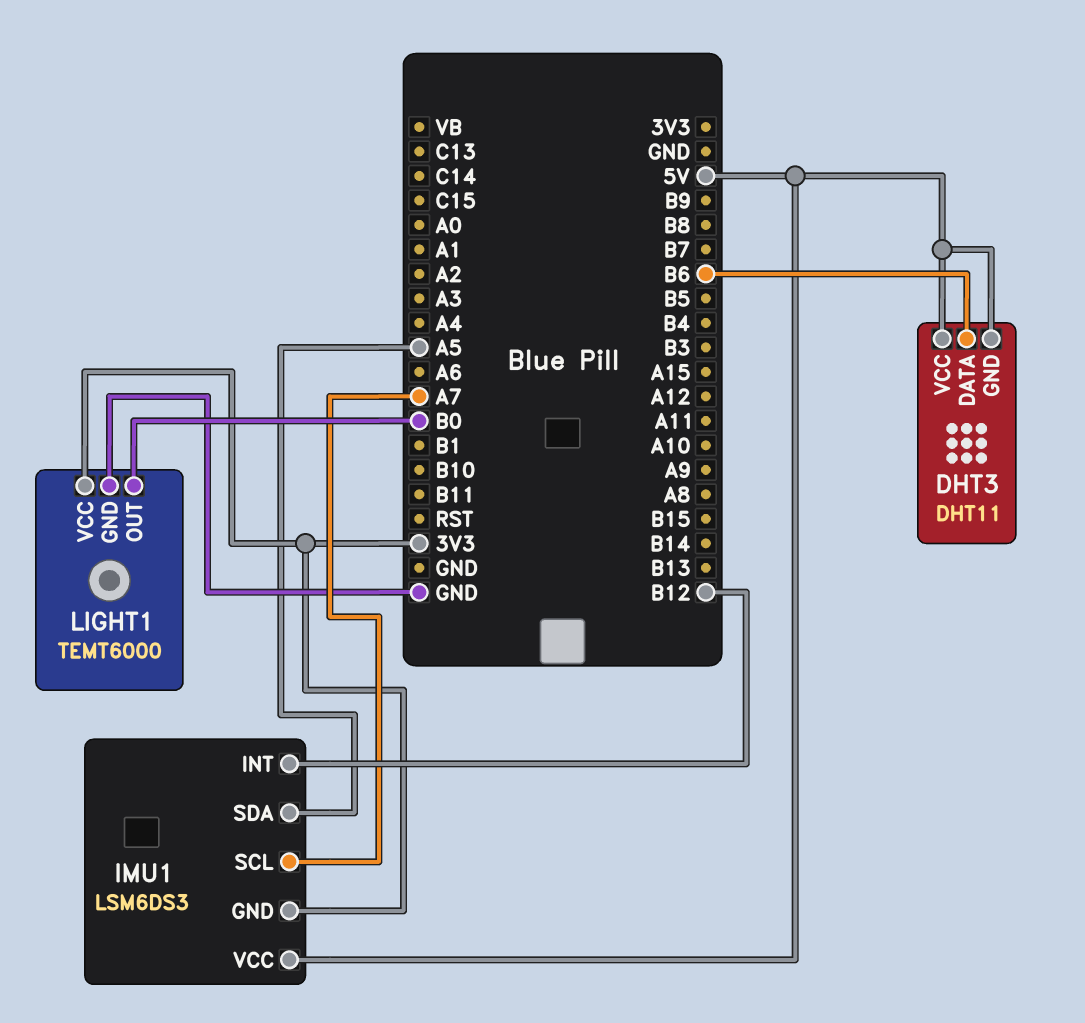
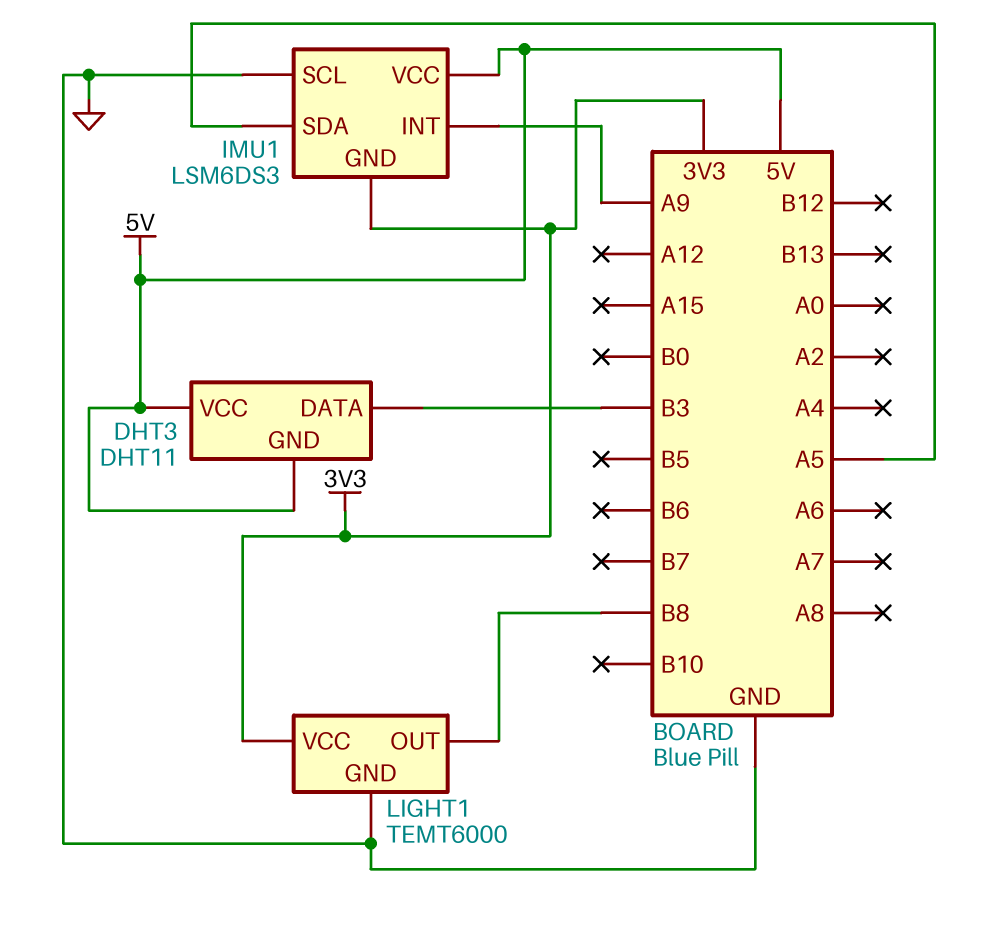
DHT3 pin DATA: B6 -> B3
IMU1 pin INT: B12 -> A9
IMU1 pin SCL: A7 -> GND
LIGHT1 pin OUT: B0 -> B8

